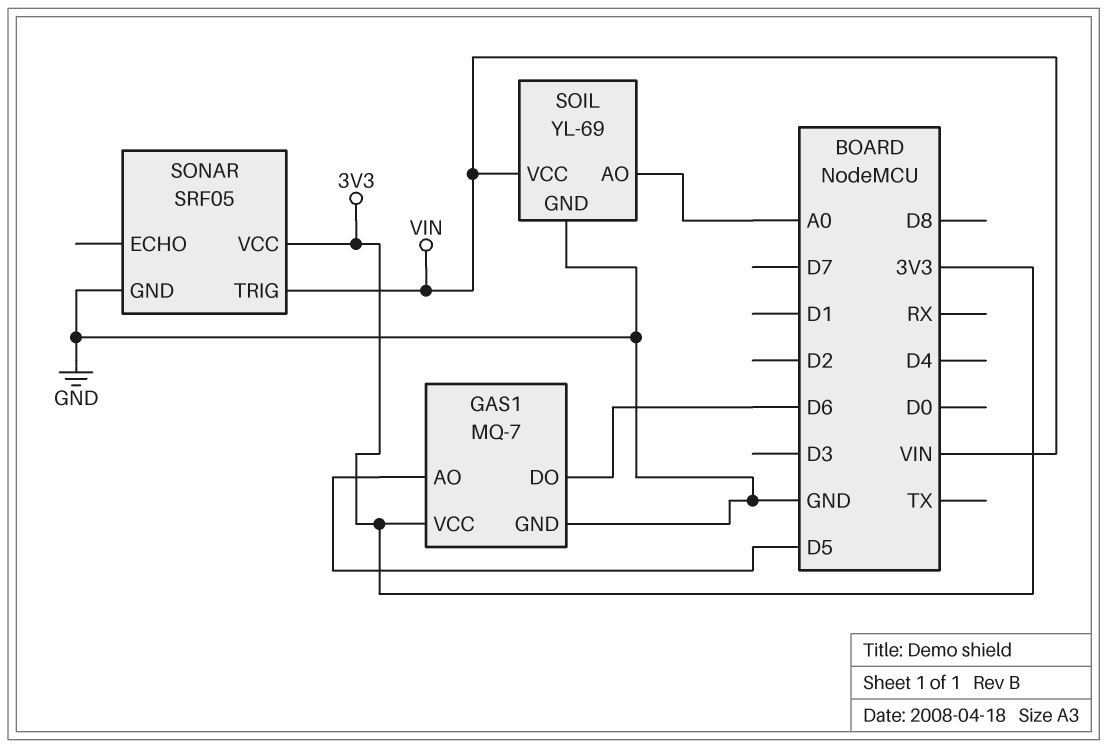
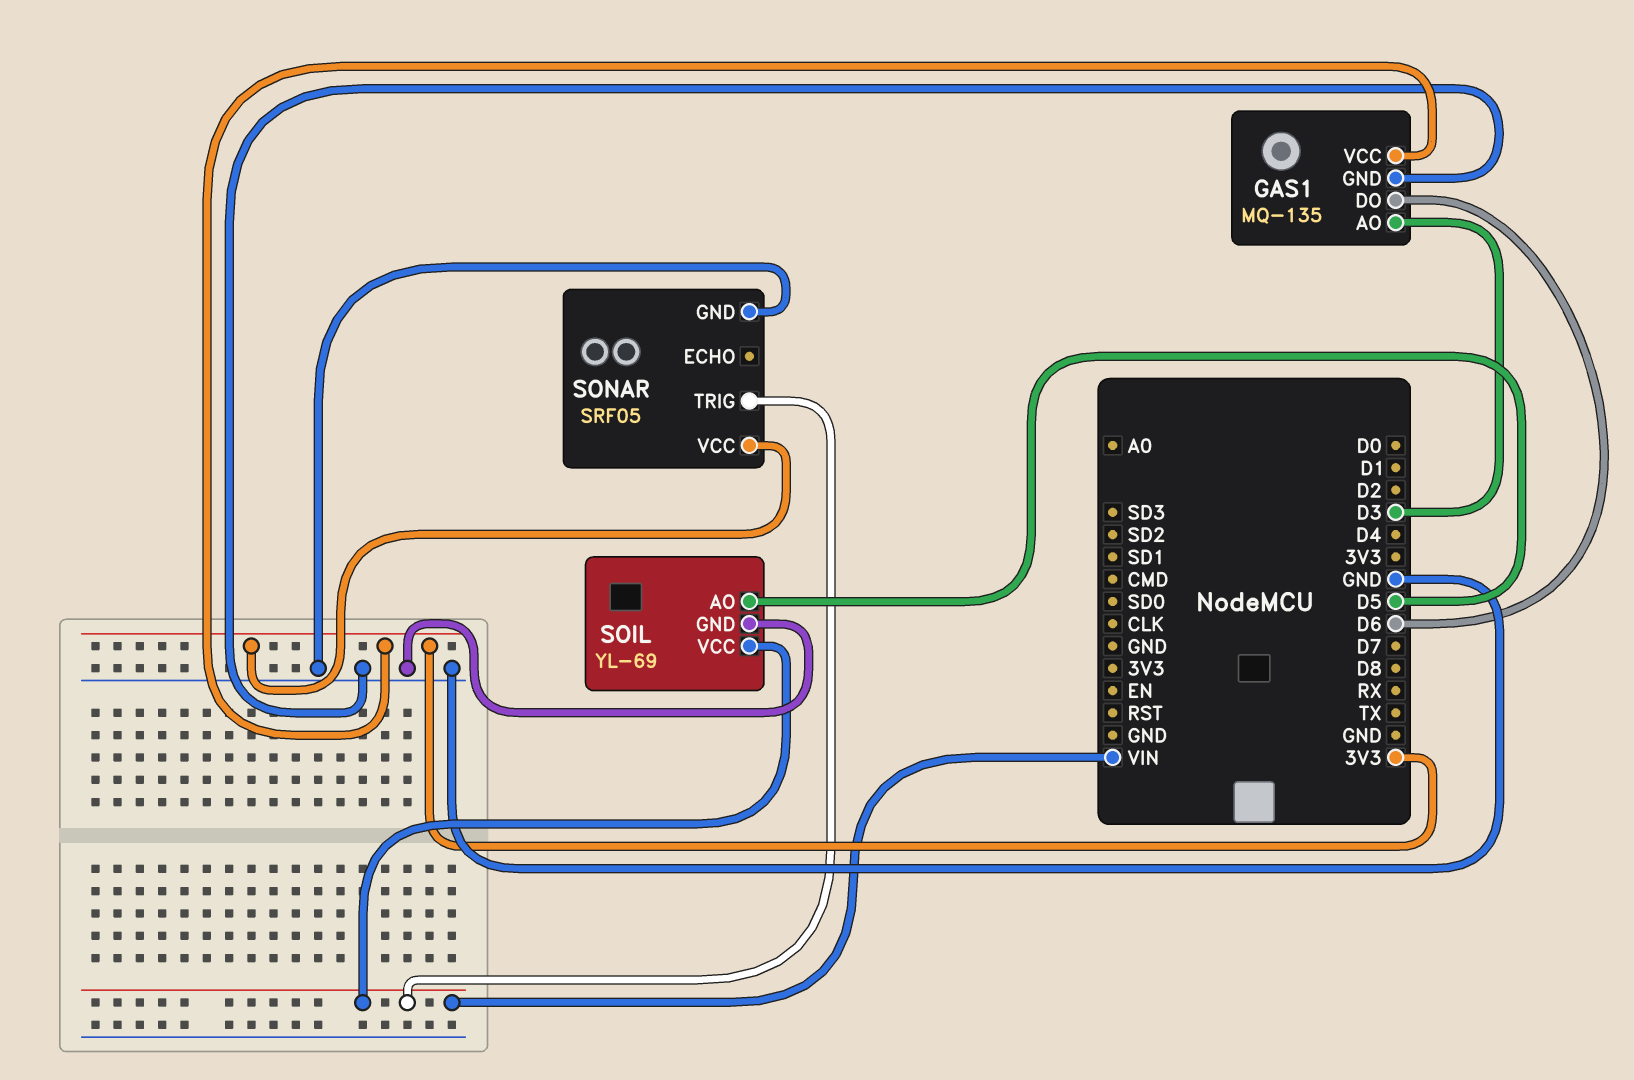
GAS1: MQ-7 -> MQ-135
GAS1 pin AO: D5 -> D3
SOIL pin AO: A0 -> D5

